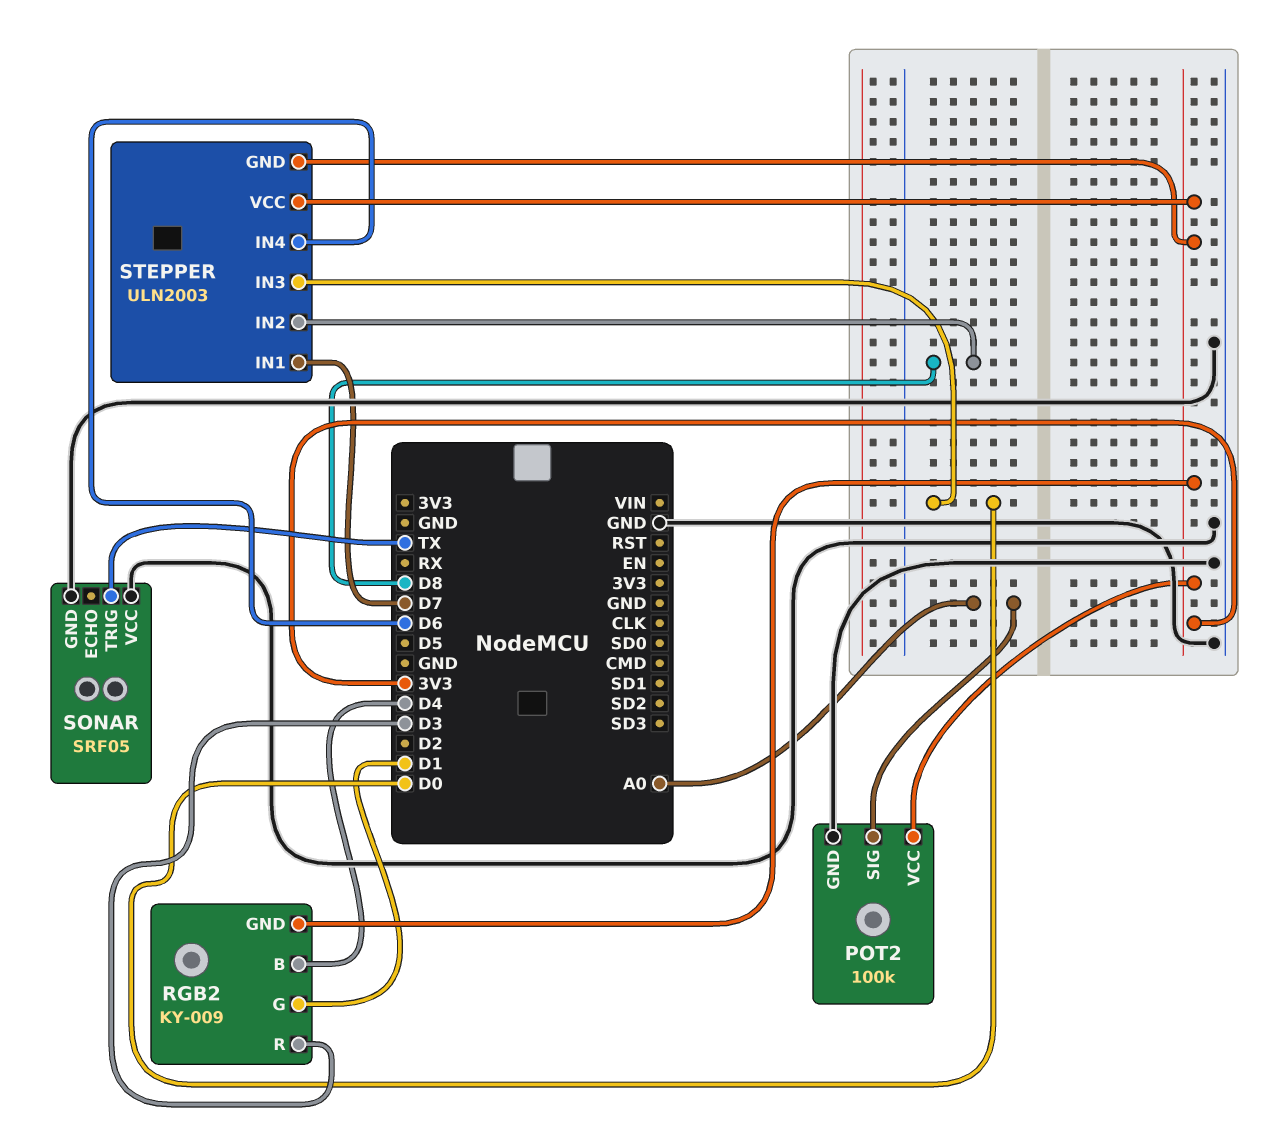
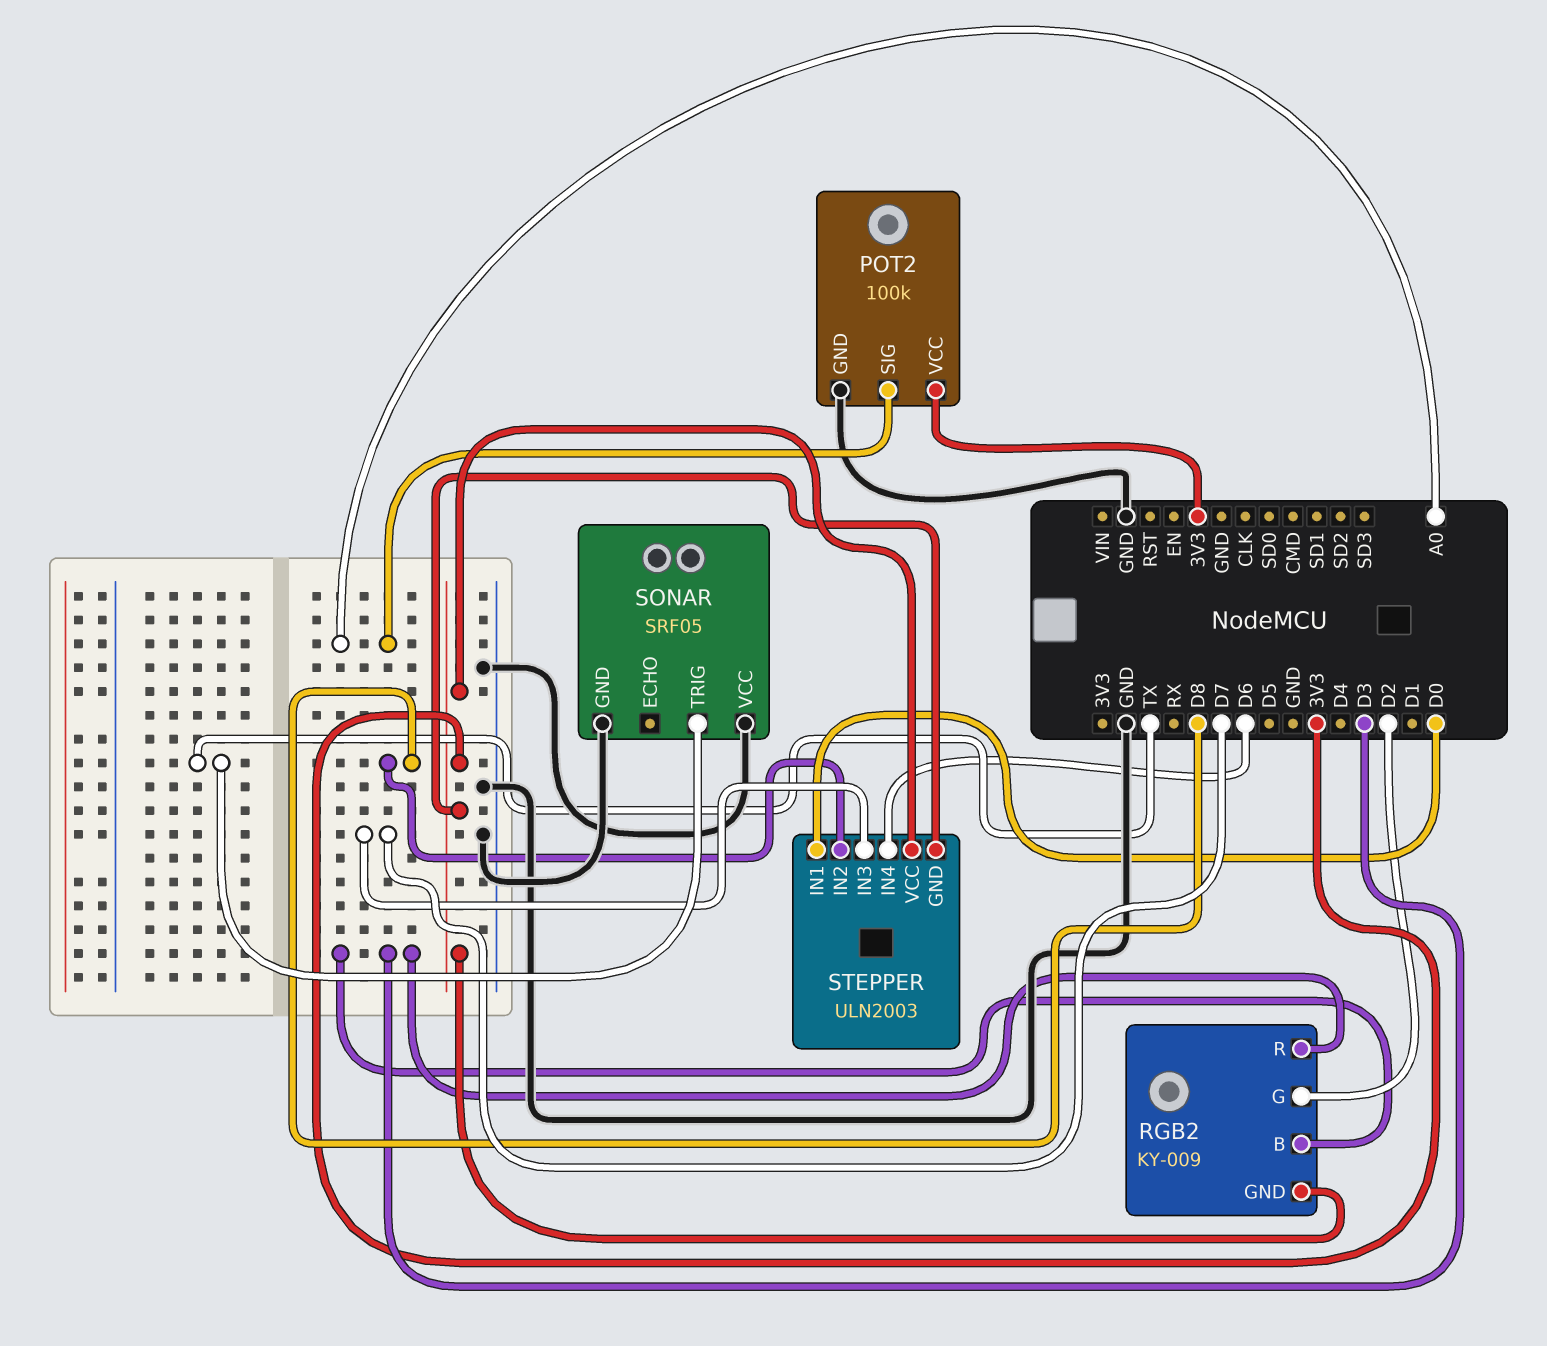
RGB2 pin B: D4 -> D3
RGB2 pin G: D1 -> D2
STEPPER pin IN1: D7 -> D0
STEPPER pin IN3: D0 -> D7

